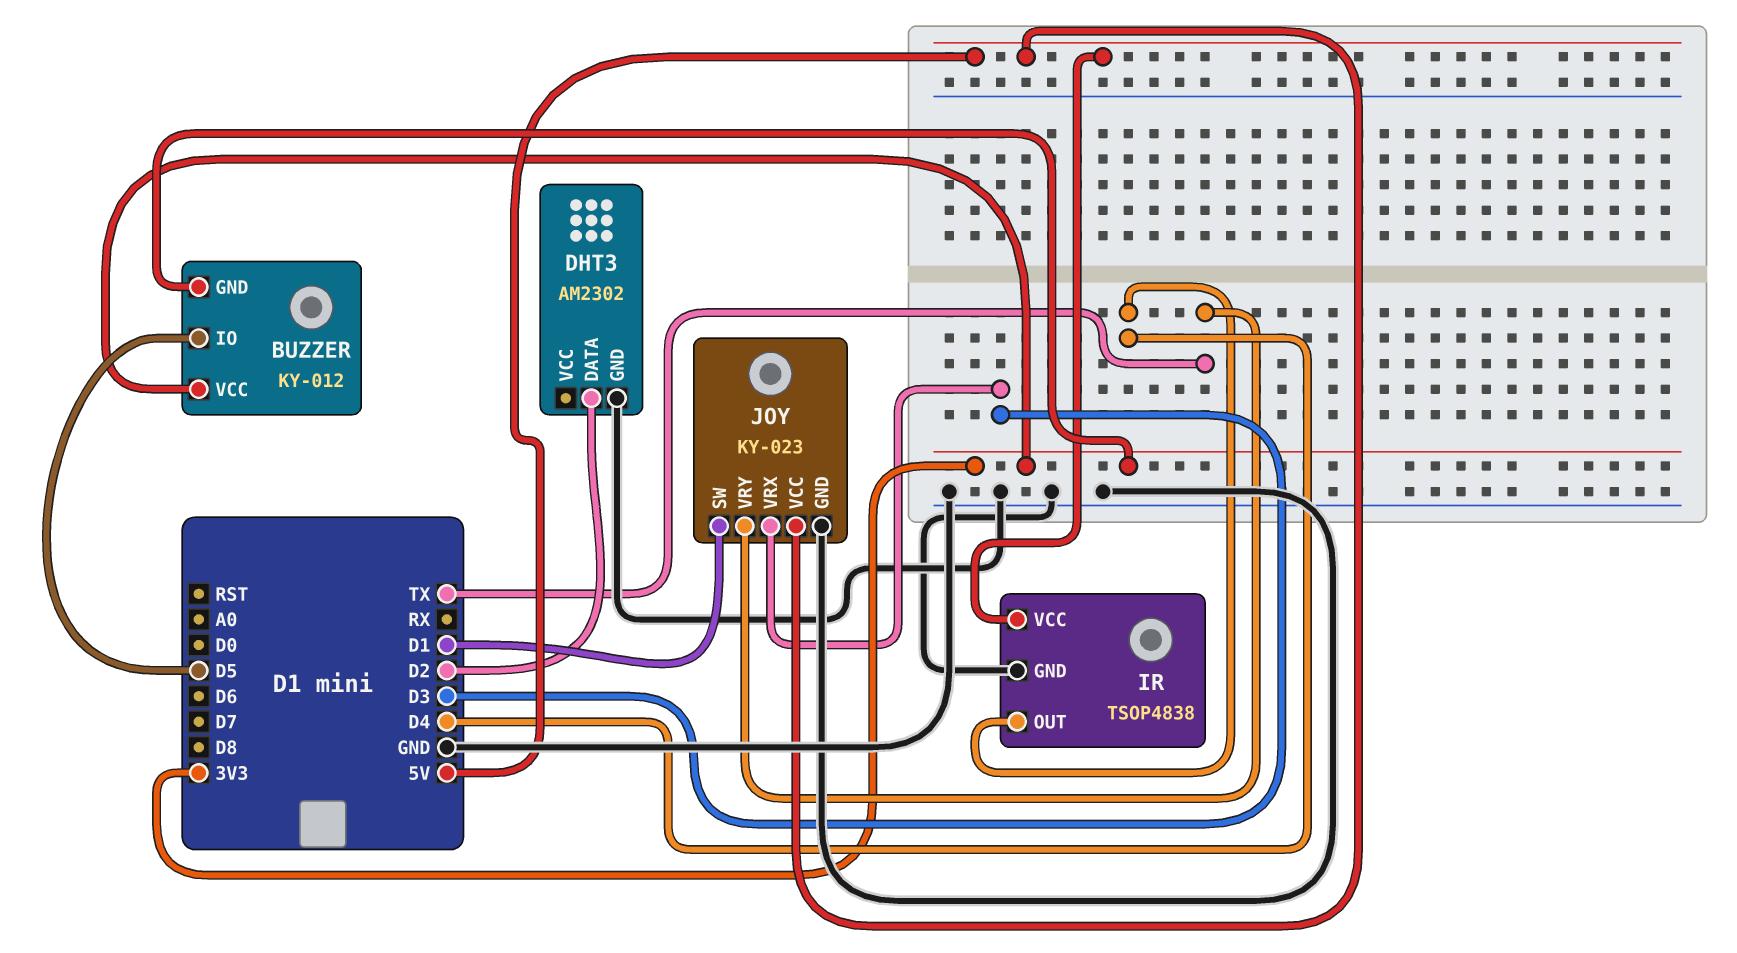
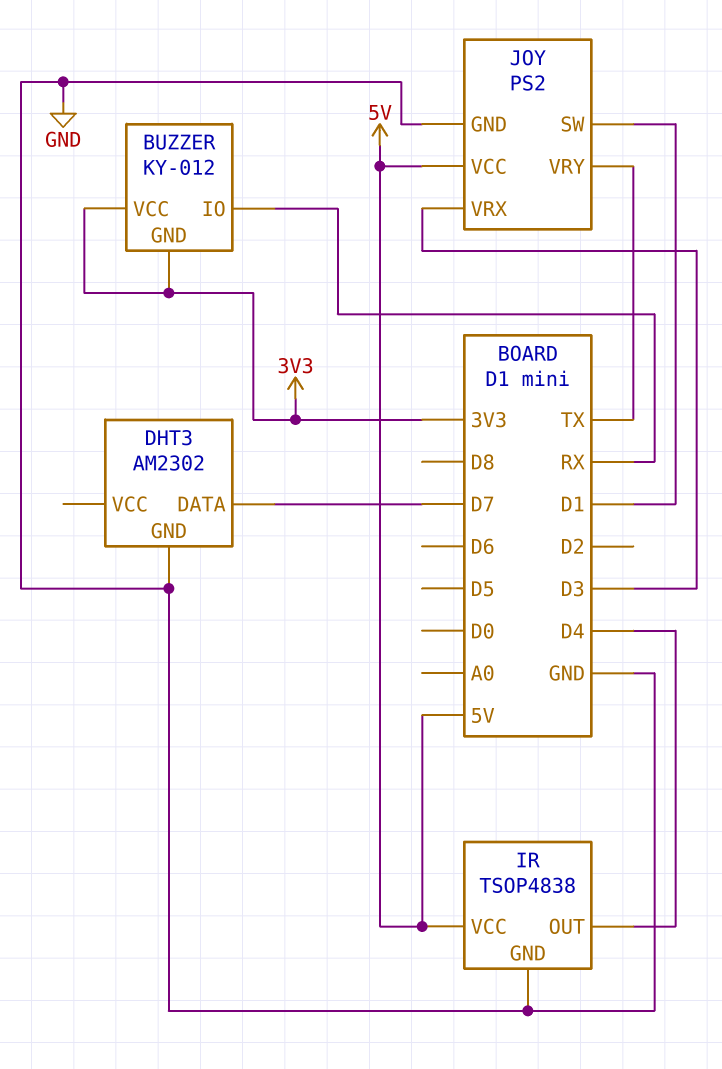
BUZZER pin IO: D5 -> RX
DHT3 pin DATA: D2 -> D7
JOY: KY-023 -> PS2

